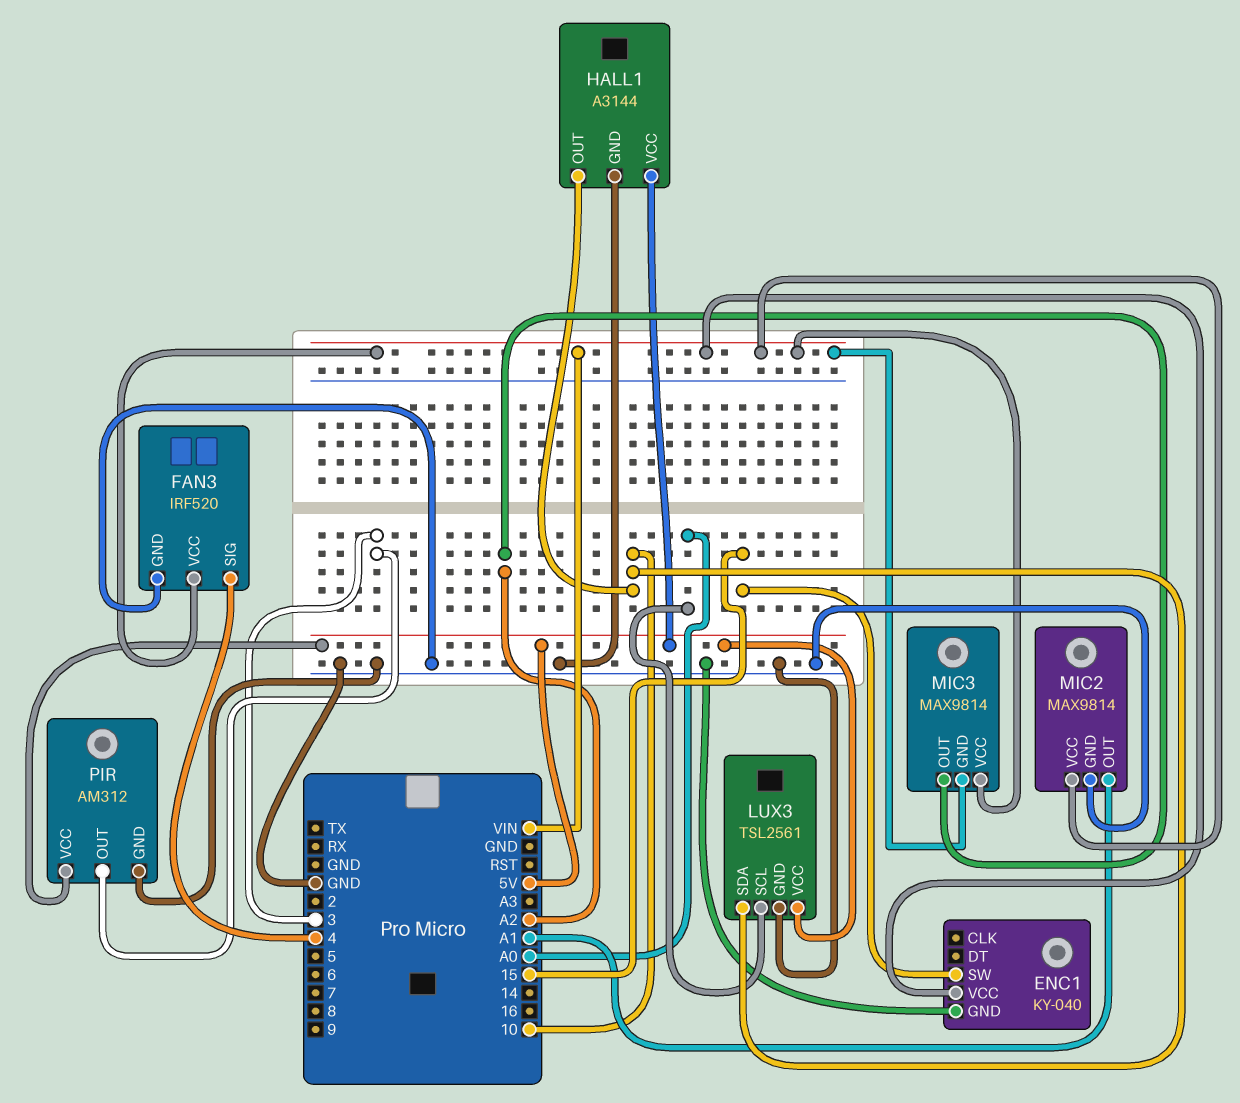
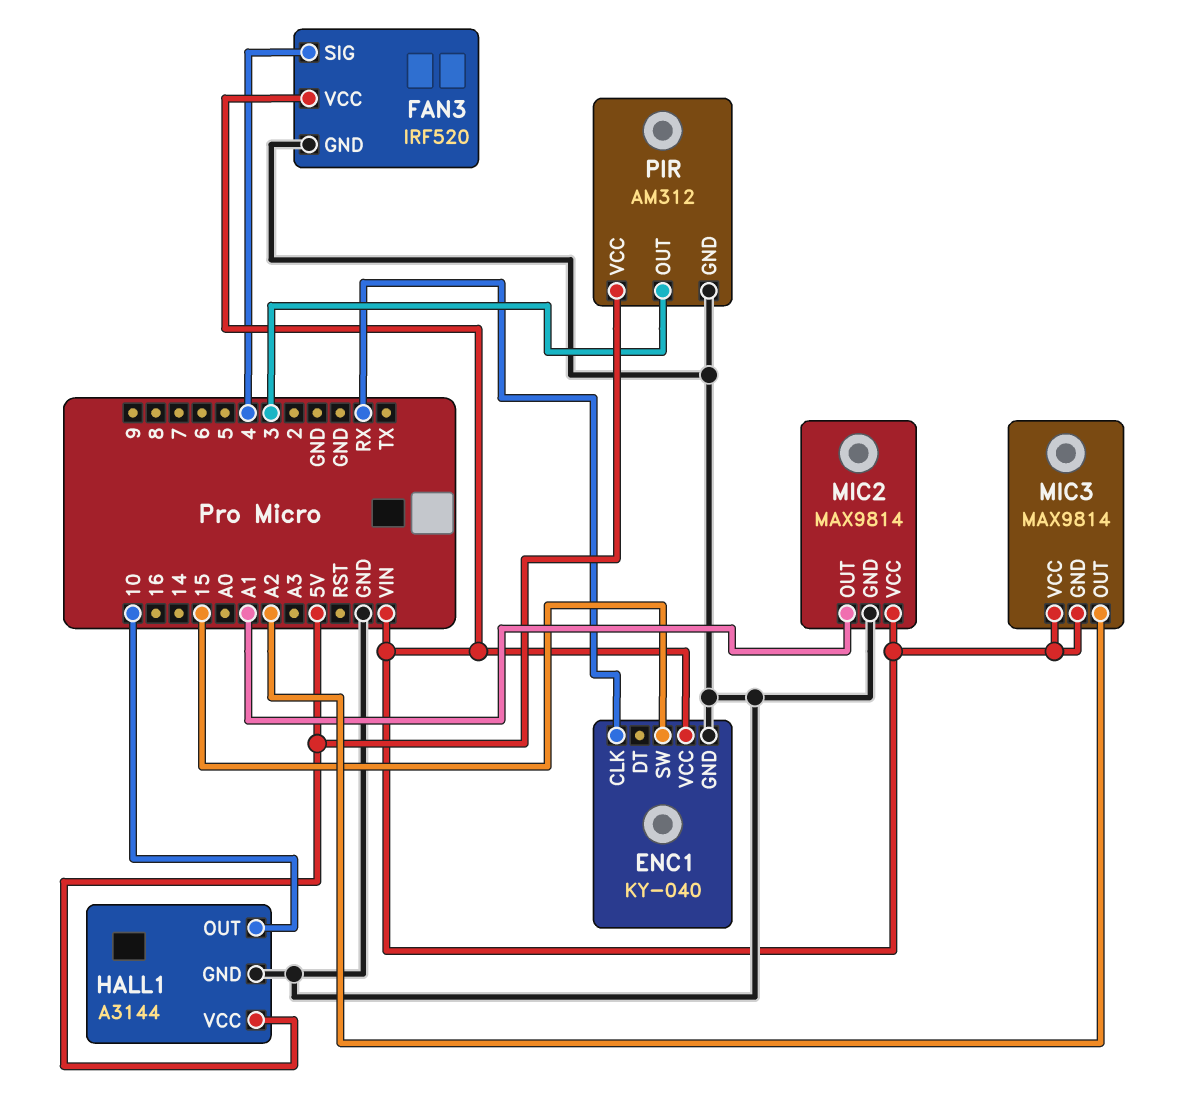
ENC1 pin CLK: none -> RX
LUX3: TSL2561 -> none
LUX3 pin GND: GND -> none
LUX3 pin SCL: A0 -> none
LUX3 pin SDA: 10 -> none
LUX3 pin VCC: 5V -> none

